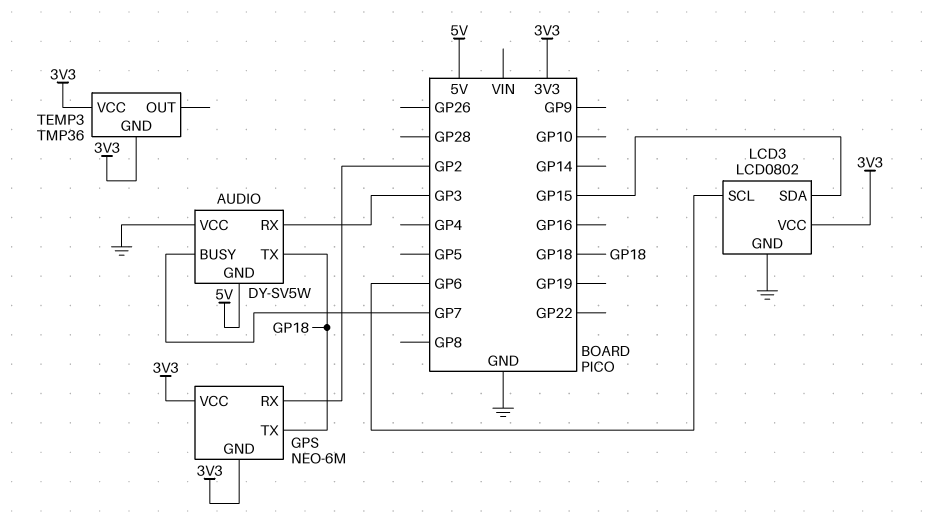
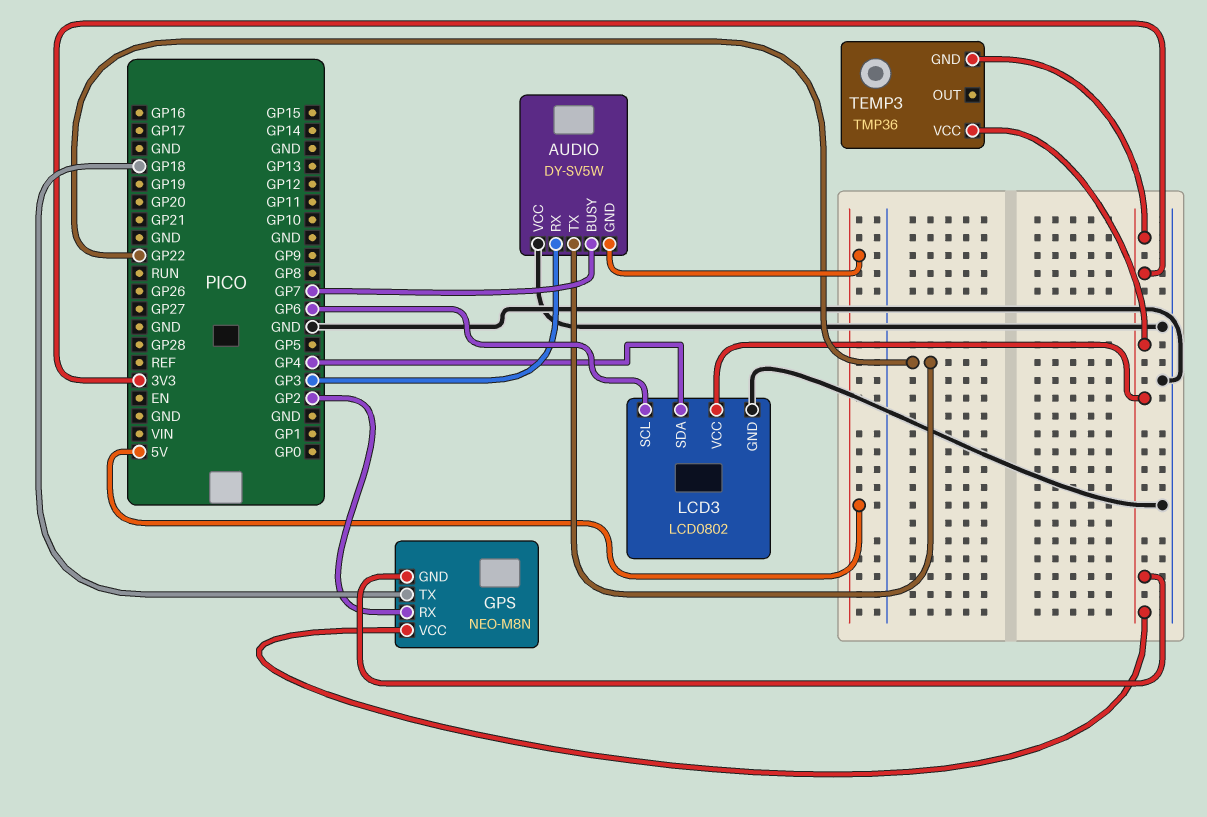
AUDIO pin TX: GP18 -> GP22
GPS: NEO-6M -> NEO-M8N
LCD3 pin SDA: GP15 -> GP4

